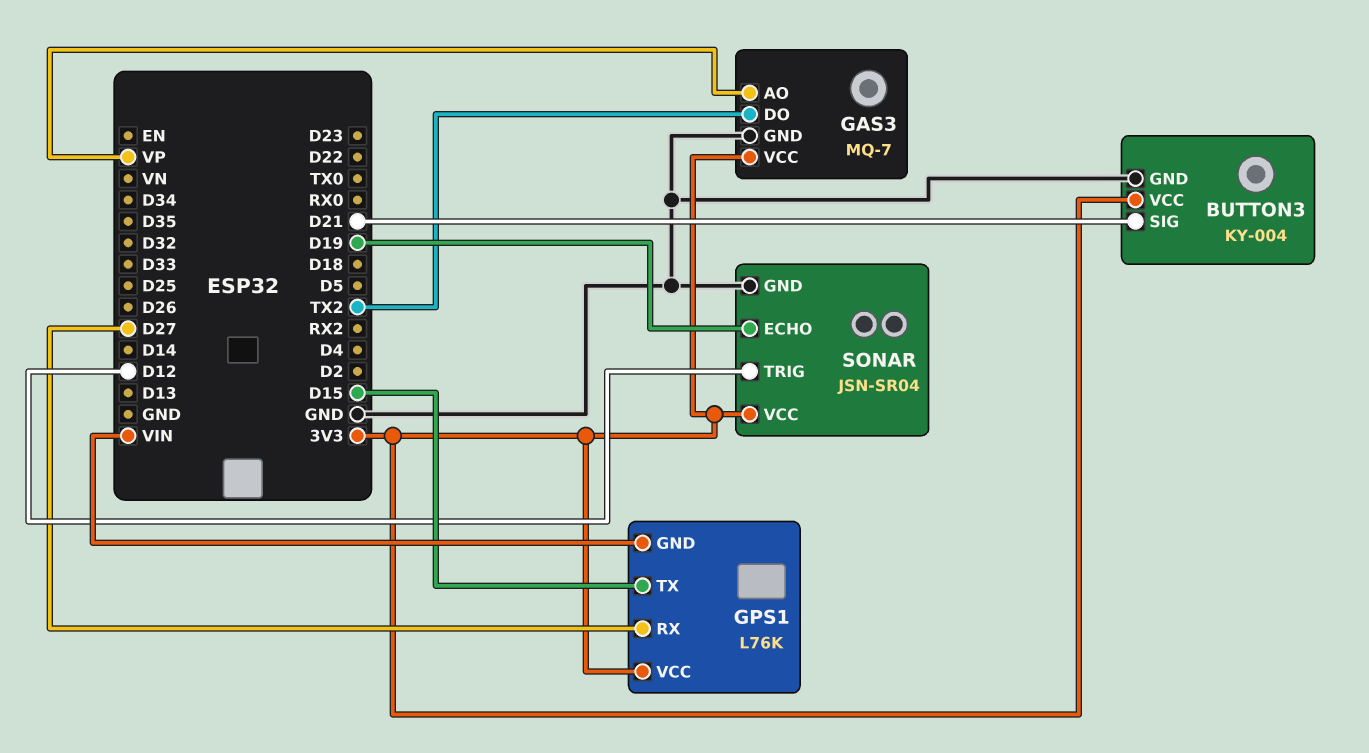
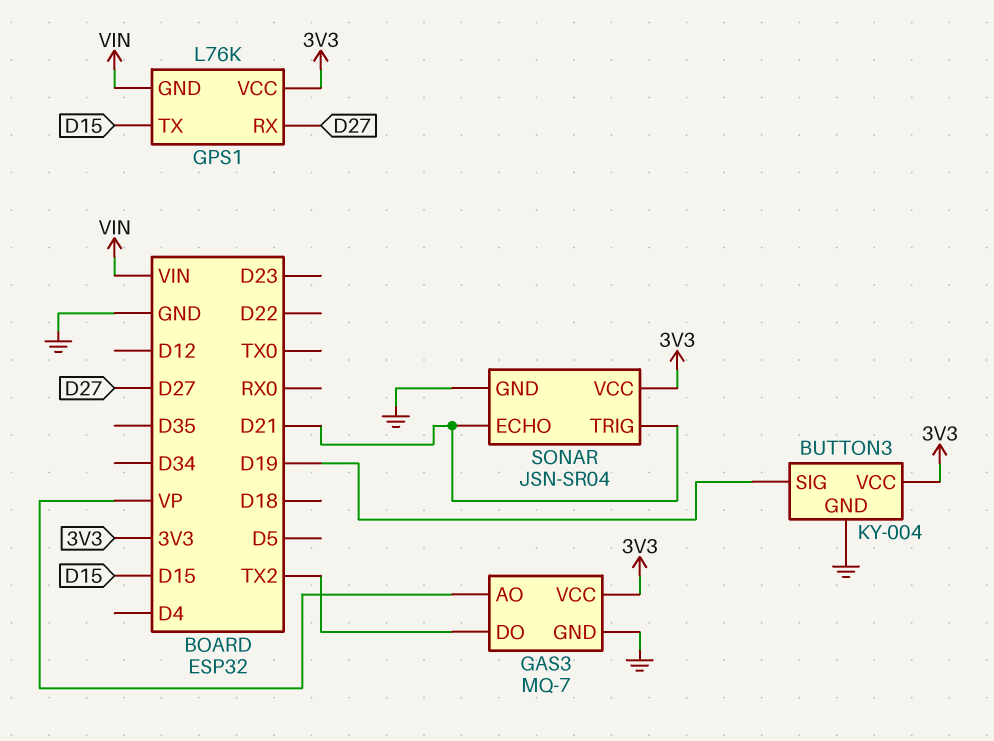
BUTTON3 pin SIG: D21 -> D19
SONAR pin ECHO: D19 -> D21
SONAR pin TRIG: D12 -> D21

